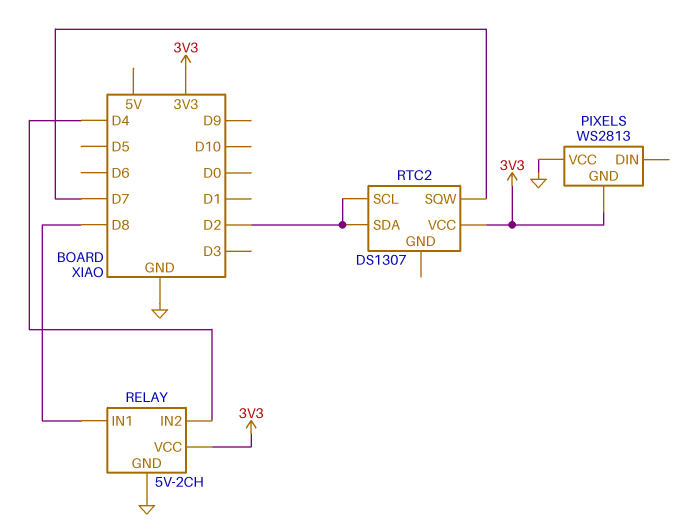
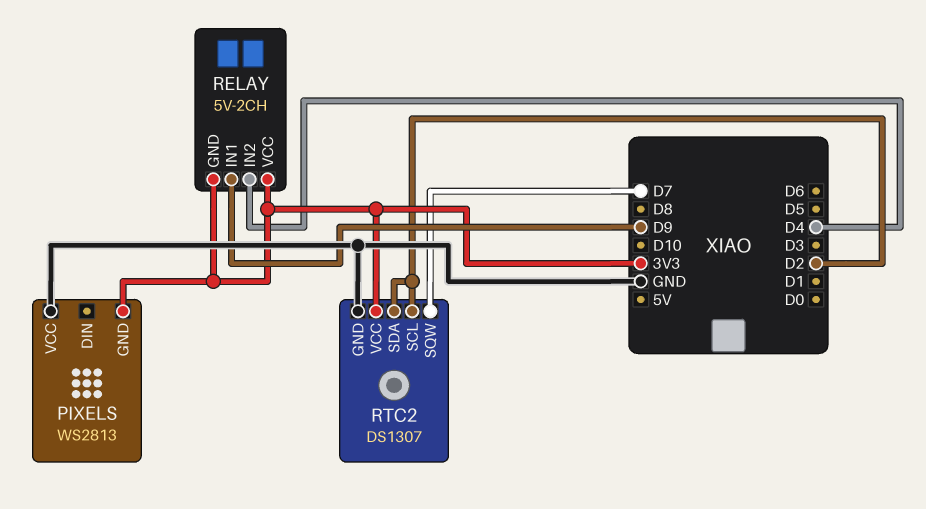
RELAY pin GND: GND -> 3V3
RELAY pin IN1: D8 -> D9
RTC2 pin GND: none -> GND

